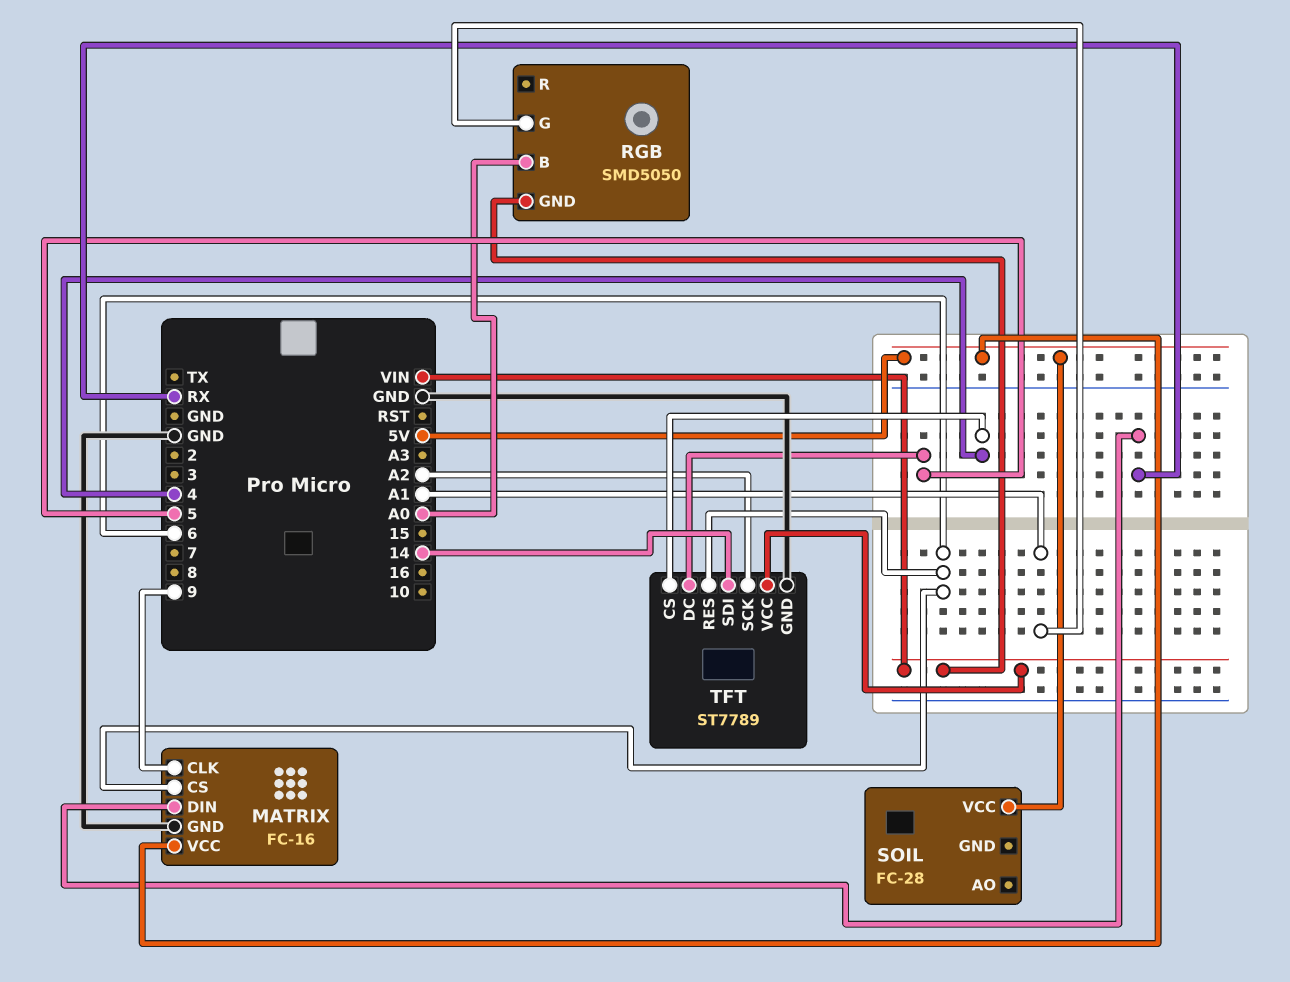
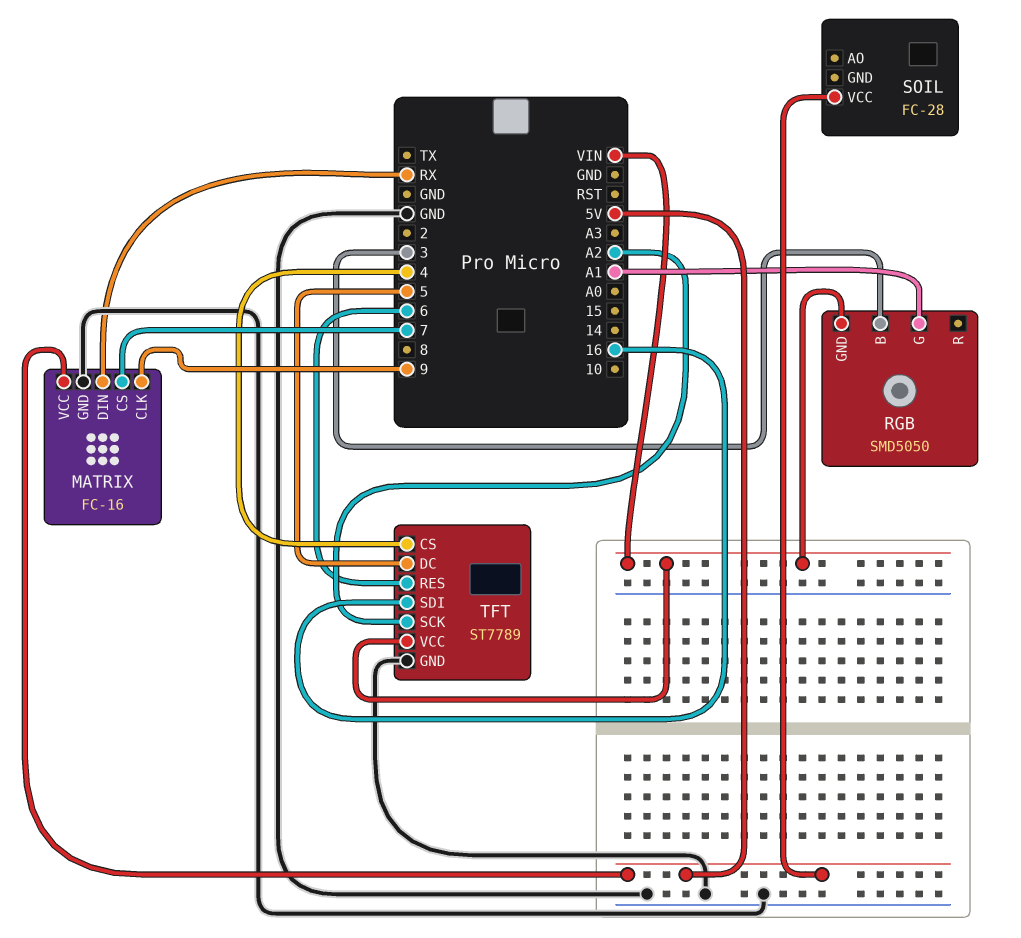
MATRIX pin CS: 6 -> 7
RGB pin B: A0 -> 3
TFT pin SDI: 14 -> 16

